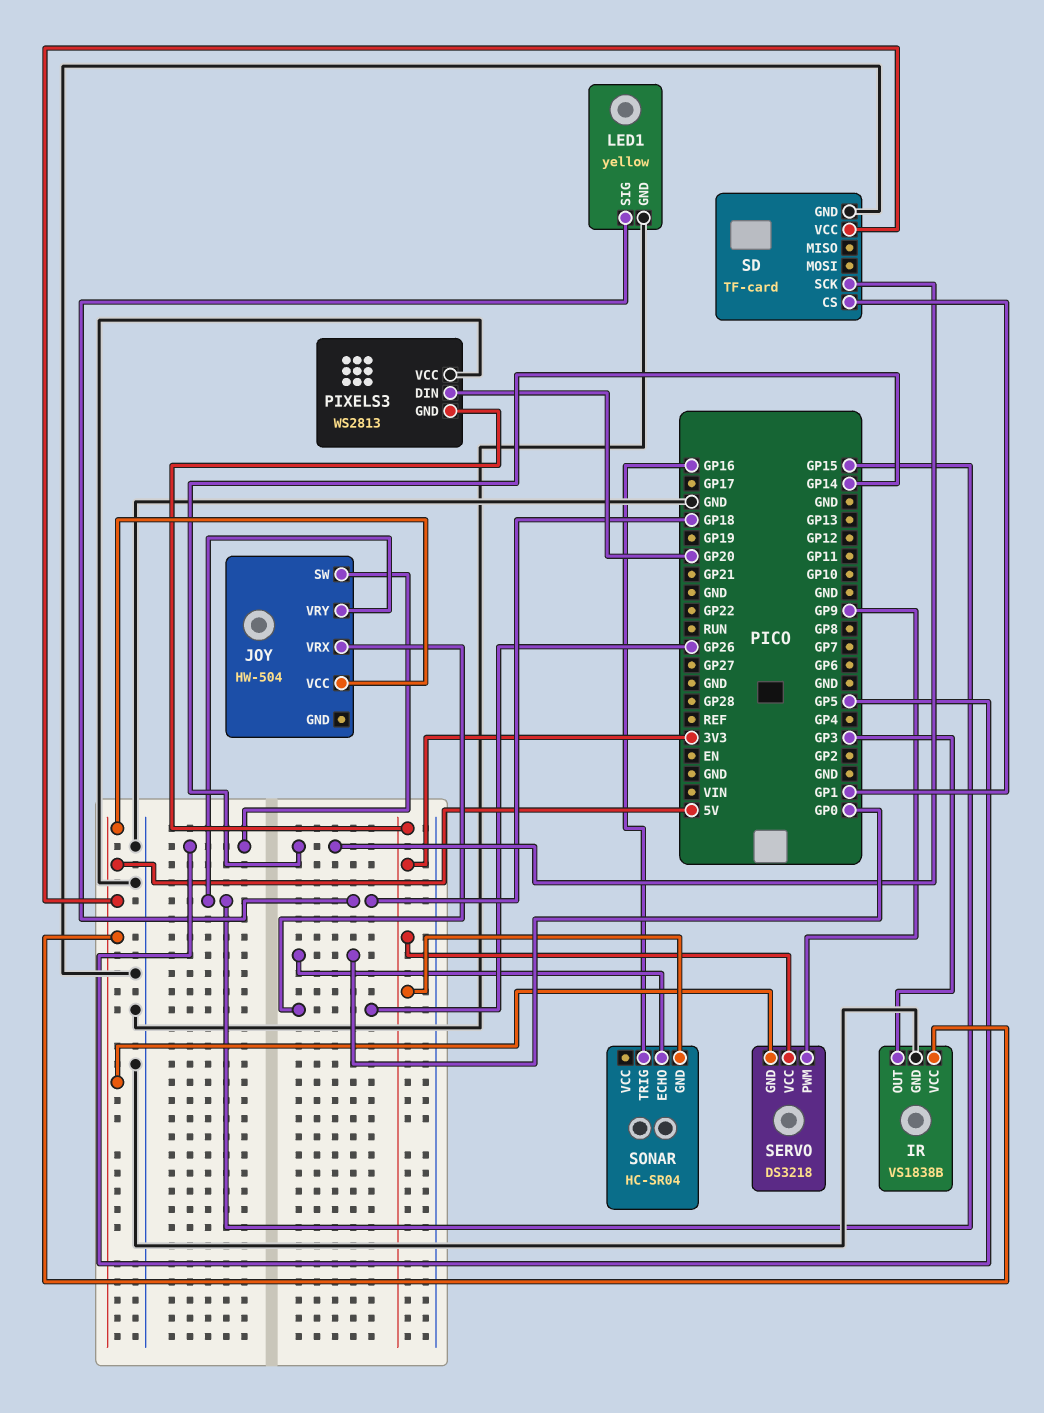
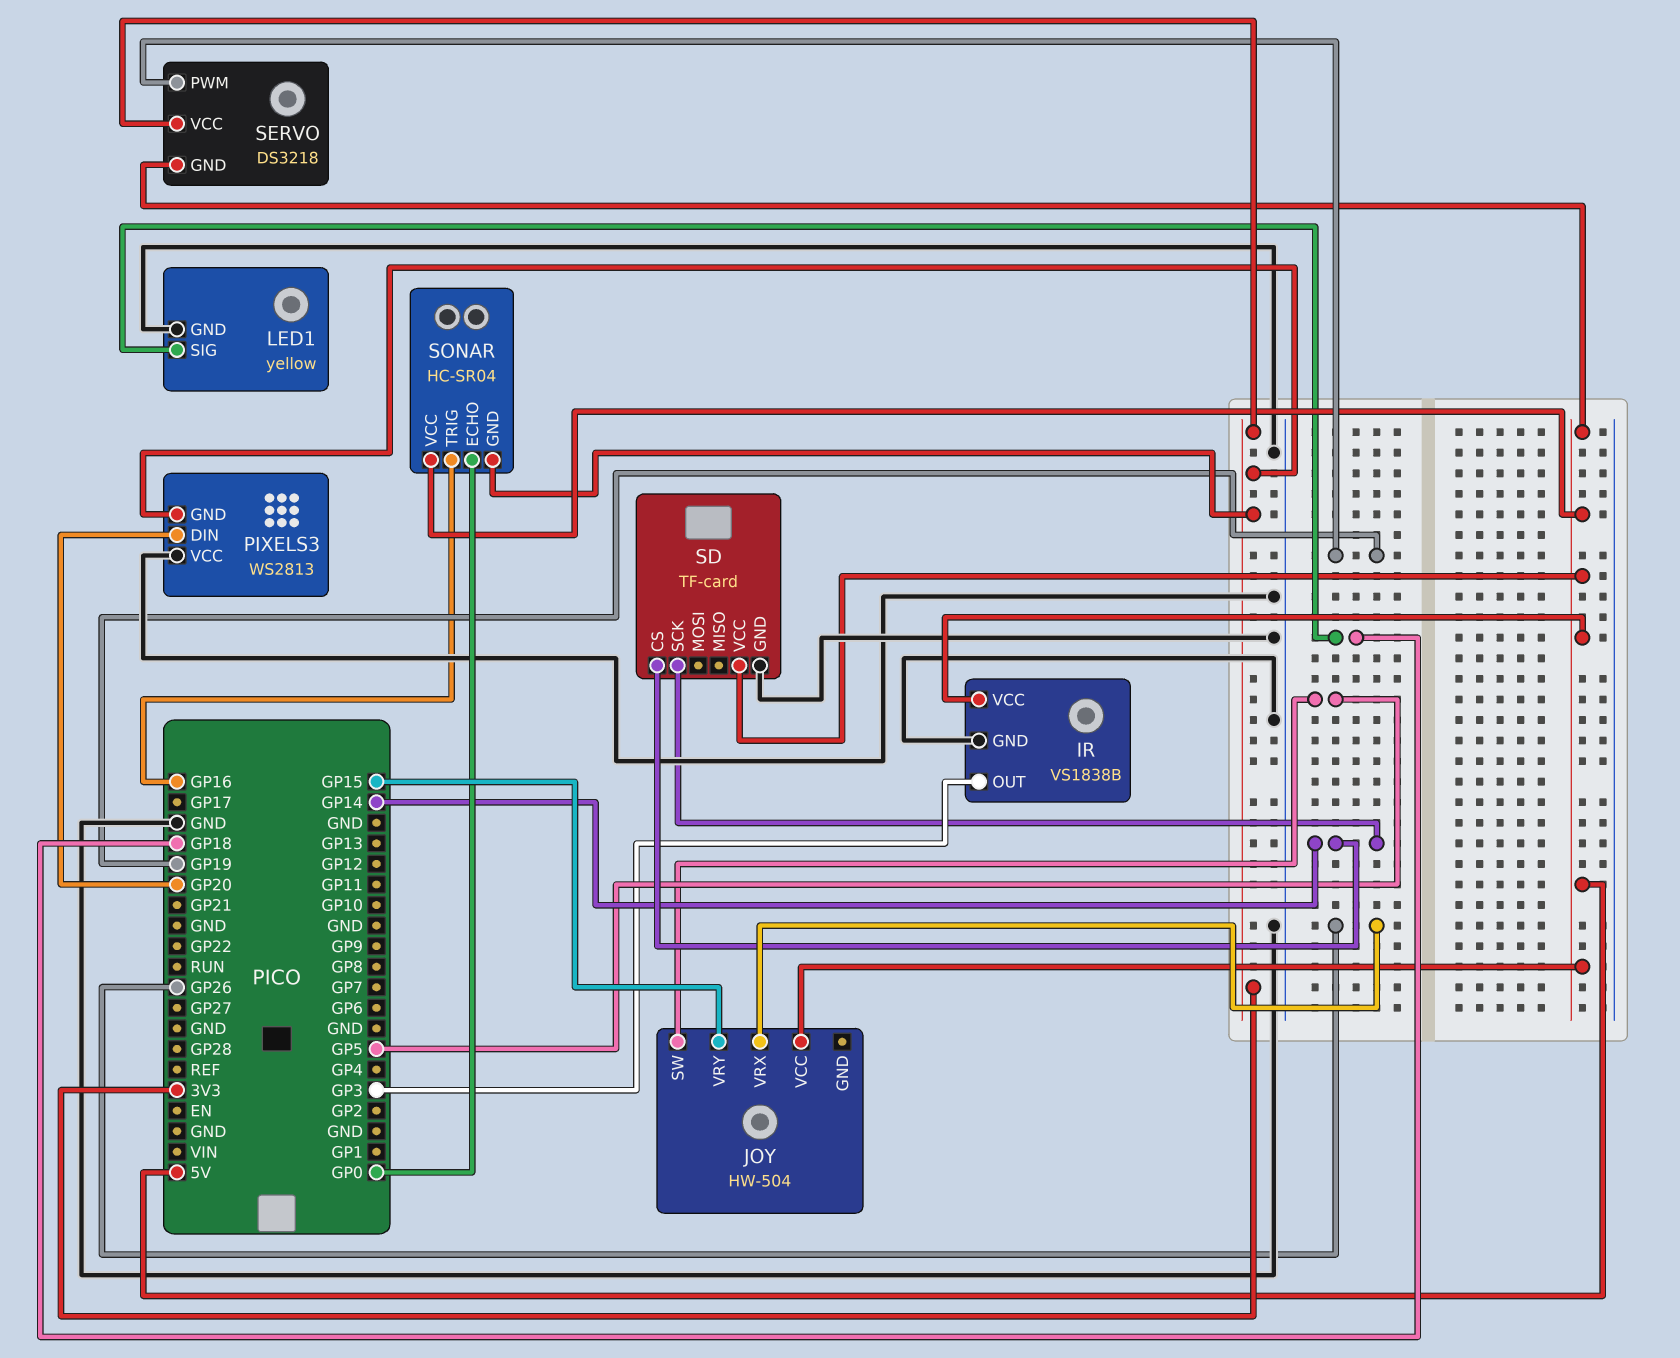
SD pin CS: GP1 -> GP14
SERVO pin PWM: GP9 -> GP19
SONAR pin VCC: none -> 5V

